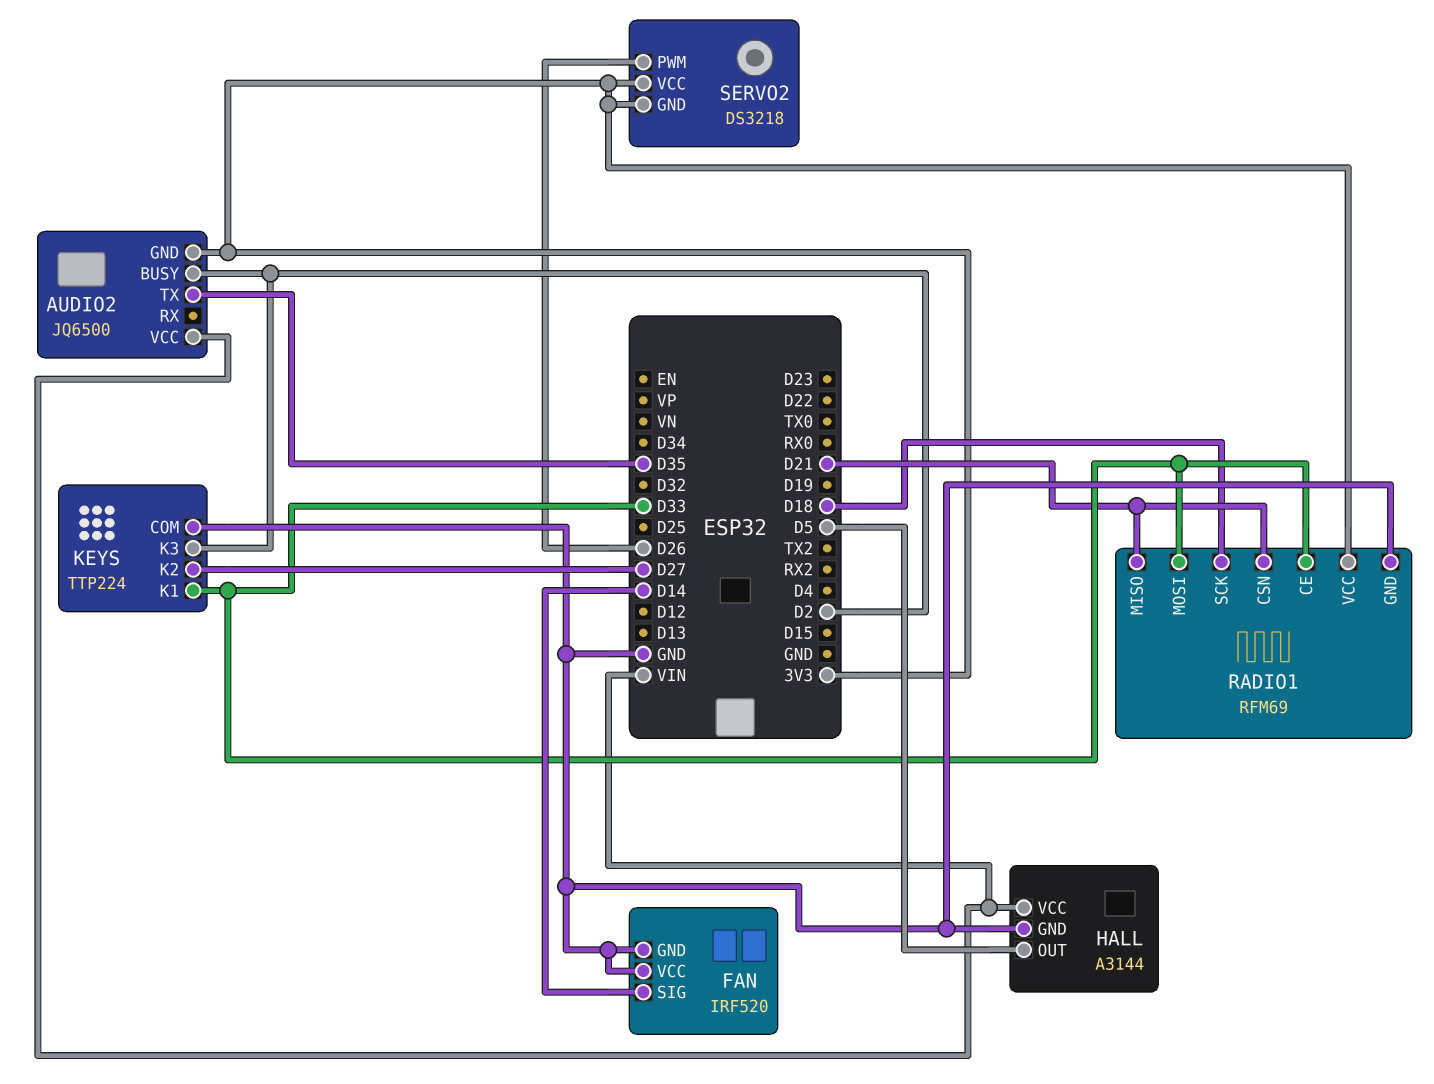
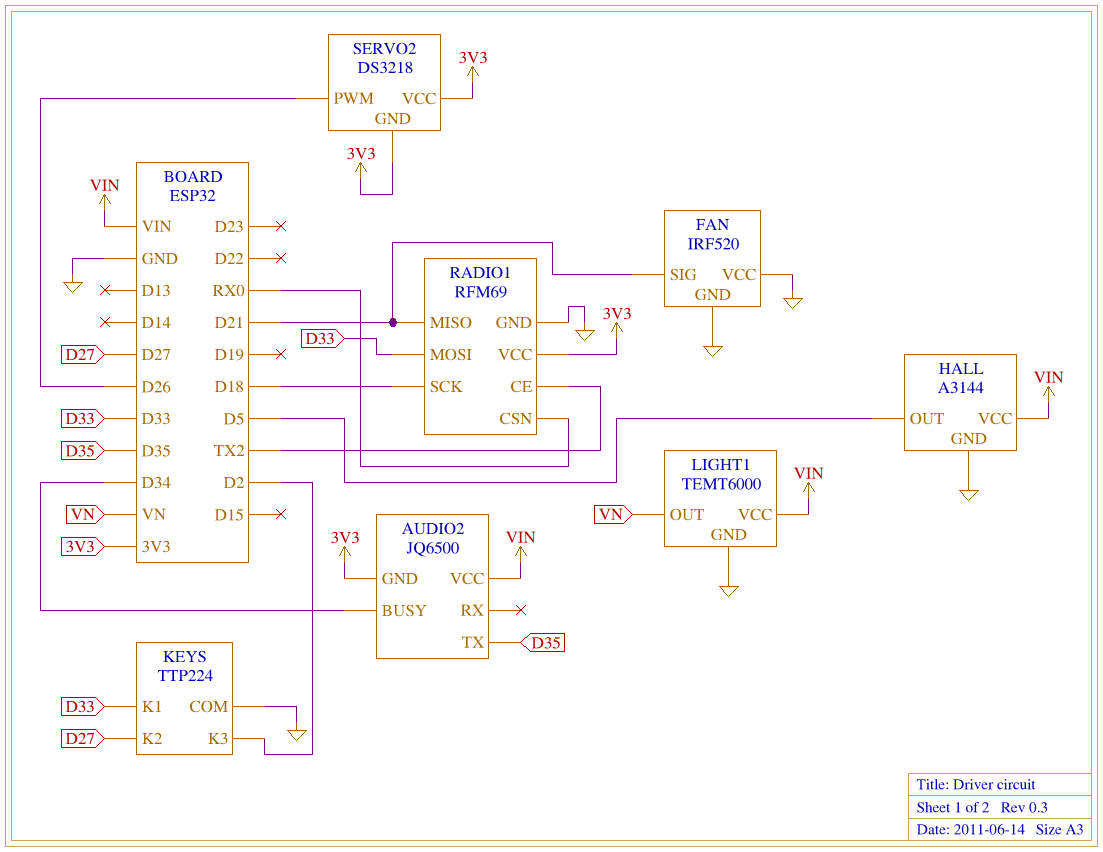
AUDIO2 pin BUSY: D2 -> D34
FAN pin SIG: D14 -> D21
LIGHT1: none -> TEMT6000
LIGHT1 pin GND: none -> GND
LIGHT1 pin OUT: none -> VN
LIGHT1 pin VCC: none -> VIN
RADIO1 pin CE: D33 -> TX2
RADIO1 pin CSN: D21 -> RX0

